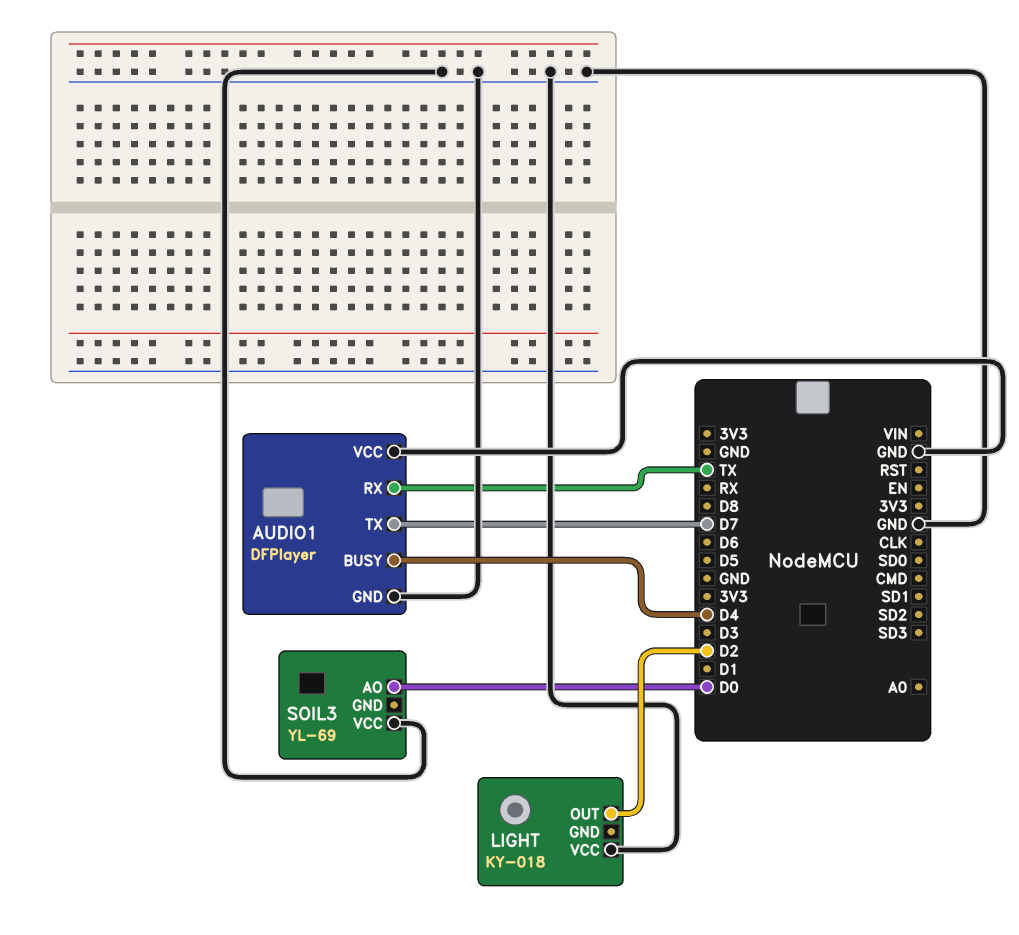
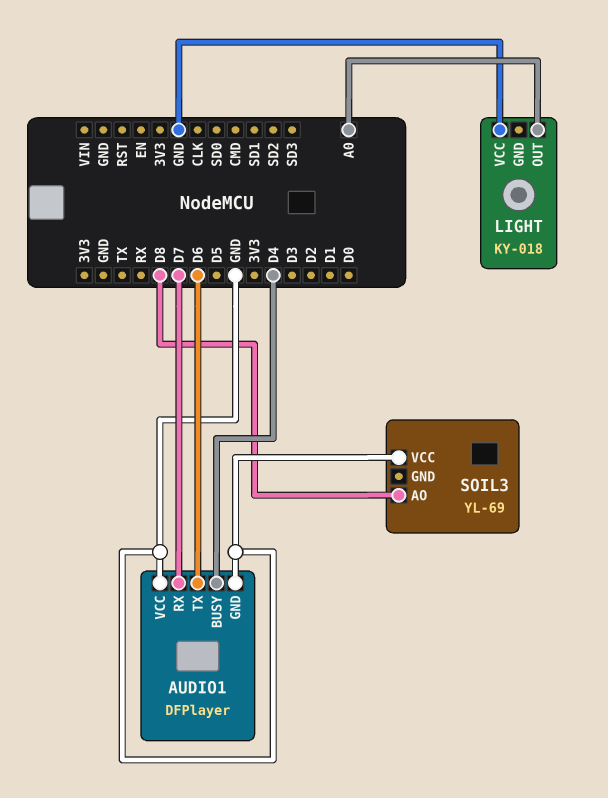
AUDIO1 pin RX: TX -> D7
AUDIO1 pin TX: D7 -> D6
LIGHT pin OUT: D2 -> A0
SOIL3 pin AO: D0 -> D8

